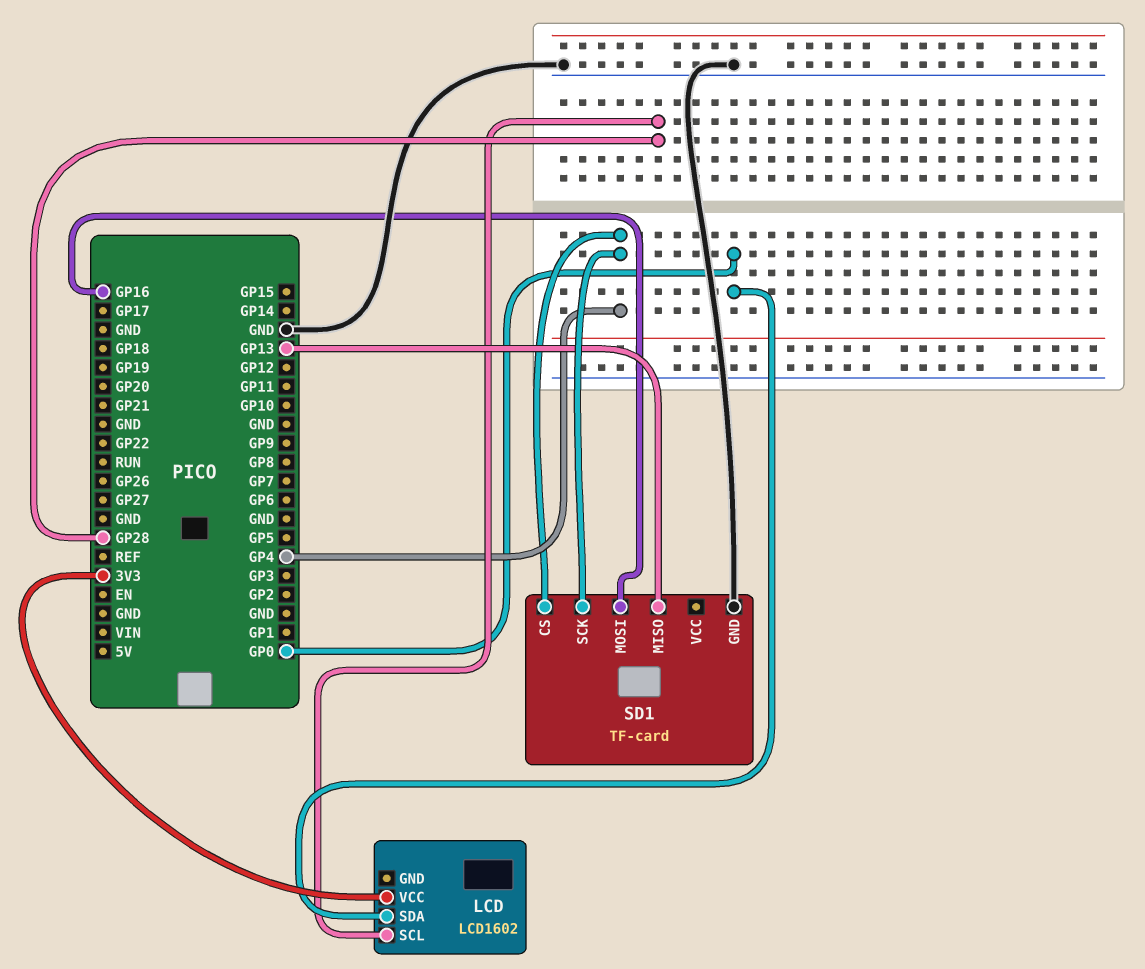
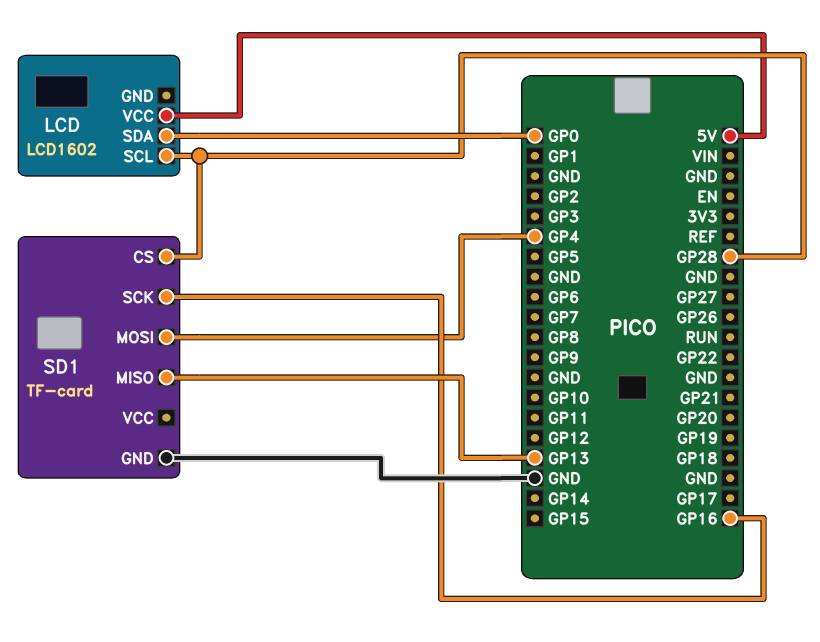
LCD pin VCC: 3V3 -> 5V
SD1 pin CS: GP4 -> GP28
SD1 pin MOSI: GP16 -> GP4
SD1 pin SCK: GP4 -> GP16

